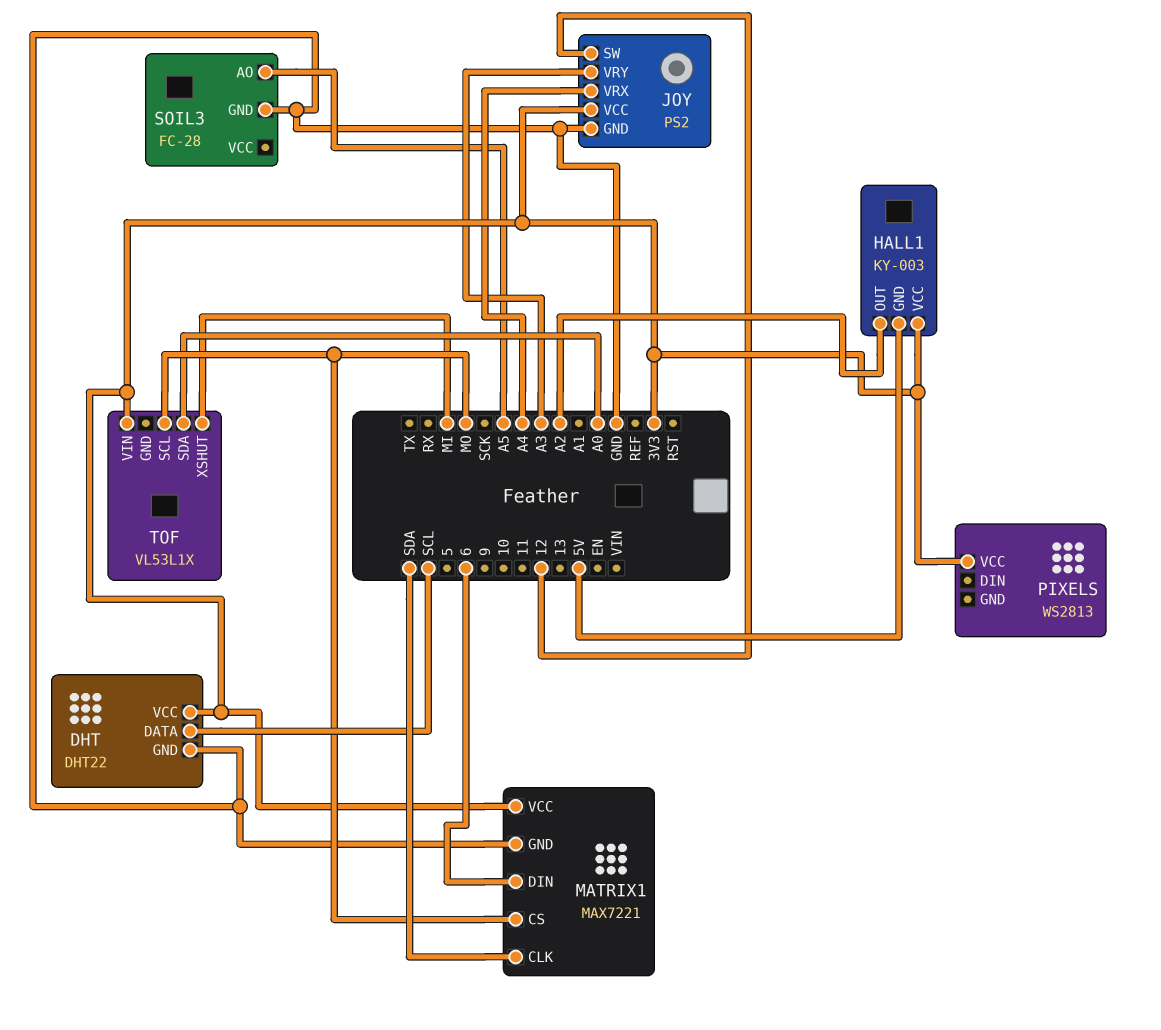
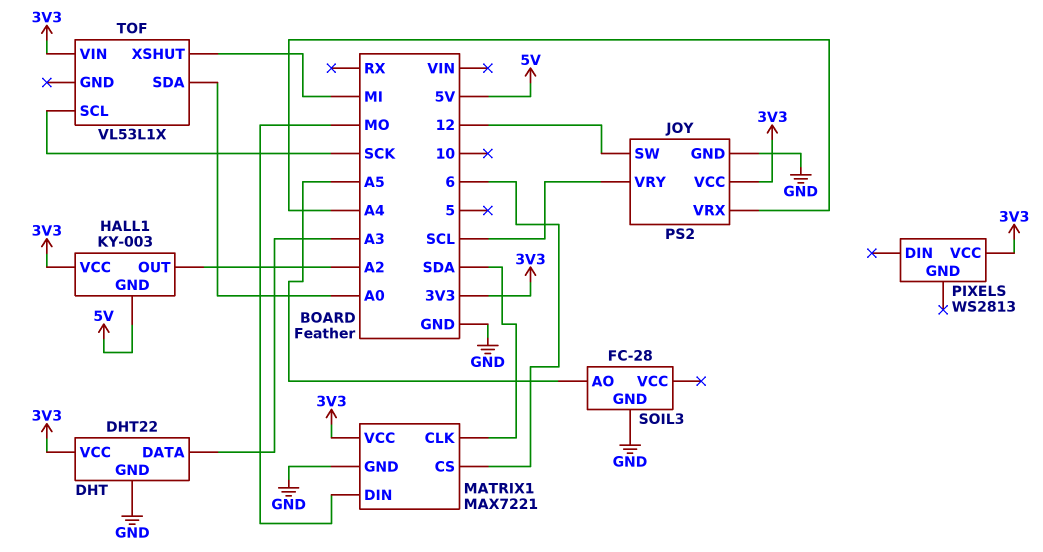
DHT pin DATA: SCL -> A3
JOY pin VRY: A3 -> SCL
MATRIX1 pin CS: MO -> 6
MATRIX1 pin DIN: 6 -> MO
TOF pin SCL: MO -> SCK

